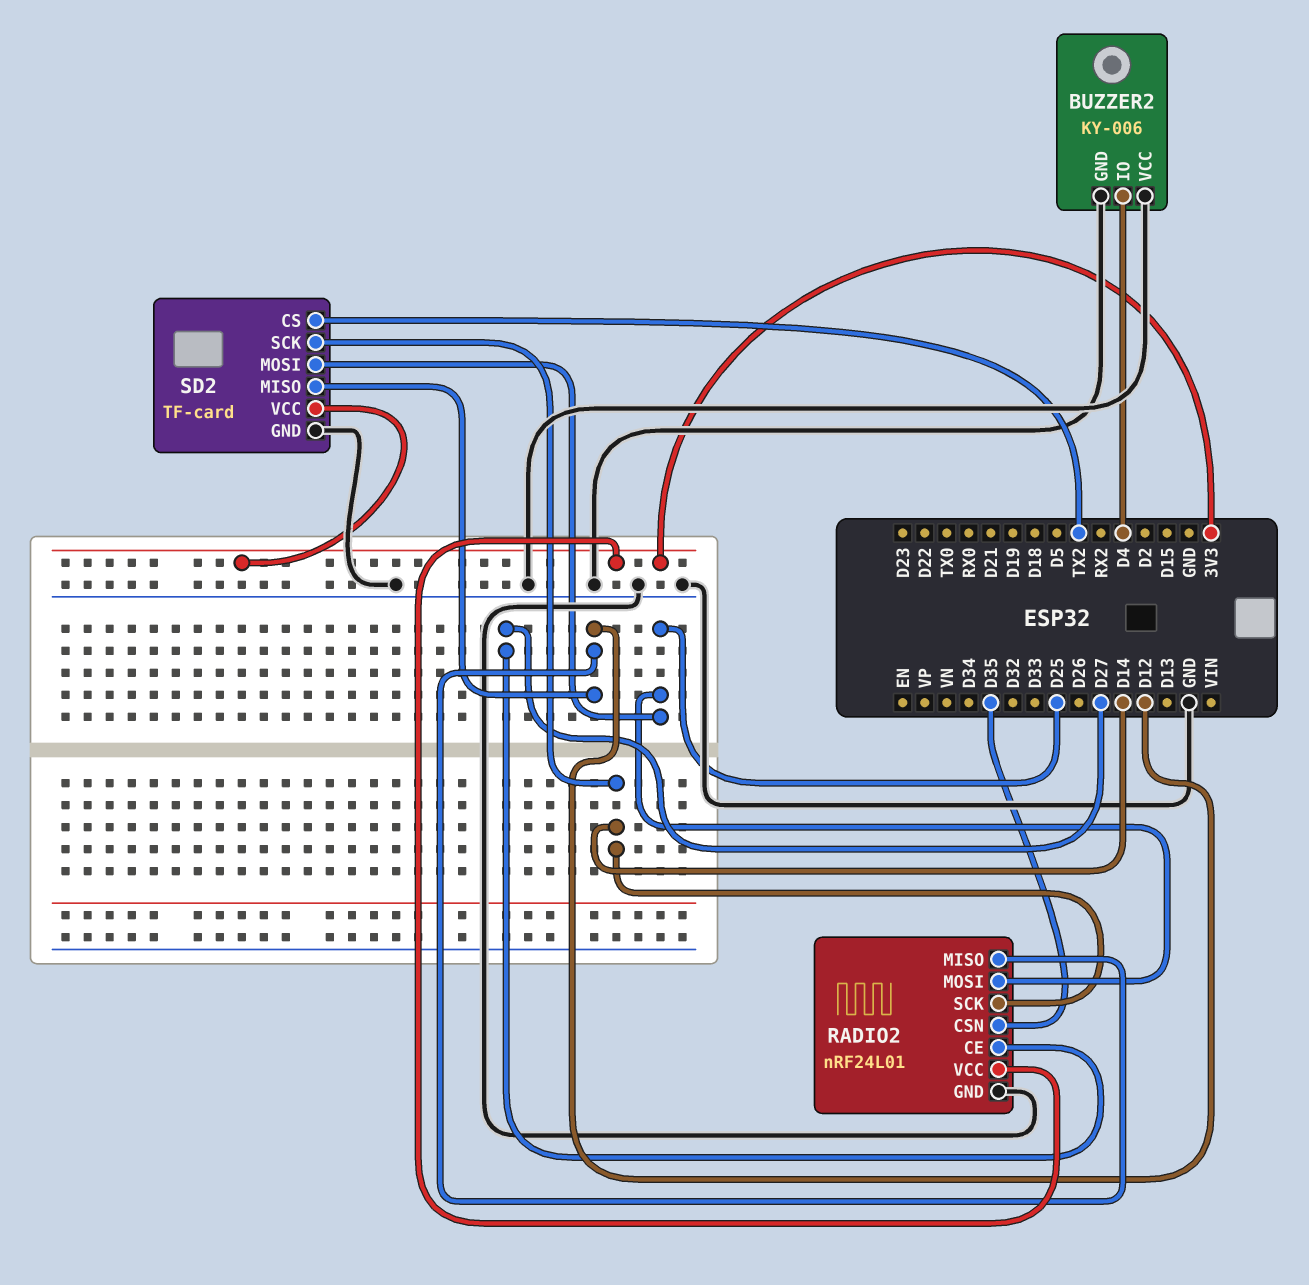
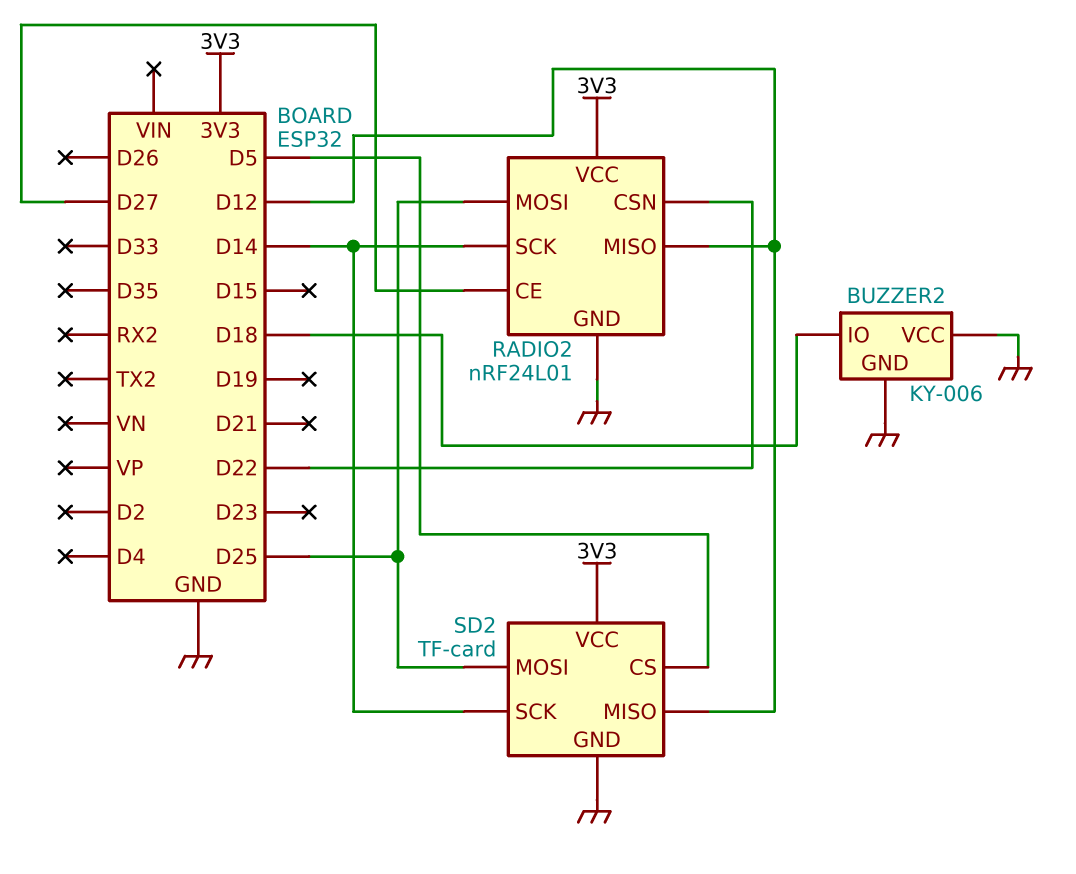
BUZZER2 pin IO: D4 -> D18
RADIO2 pin CSN: D35 -> D22
SD2 pin CS: TX2 -> D5

